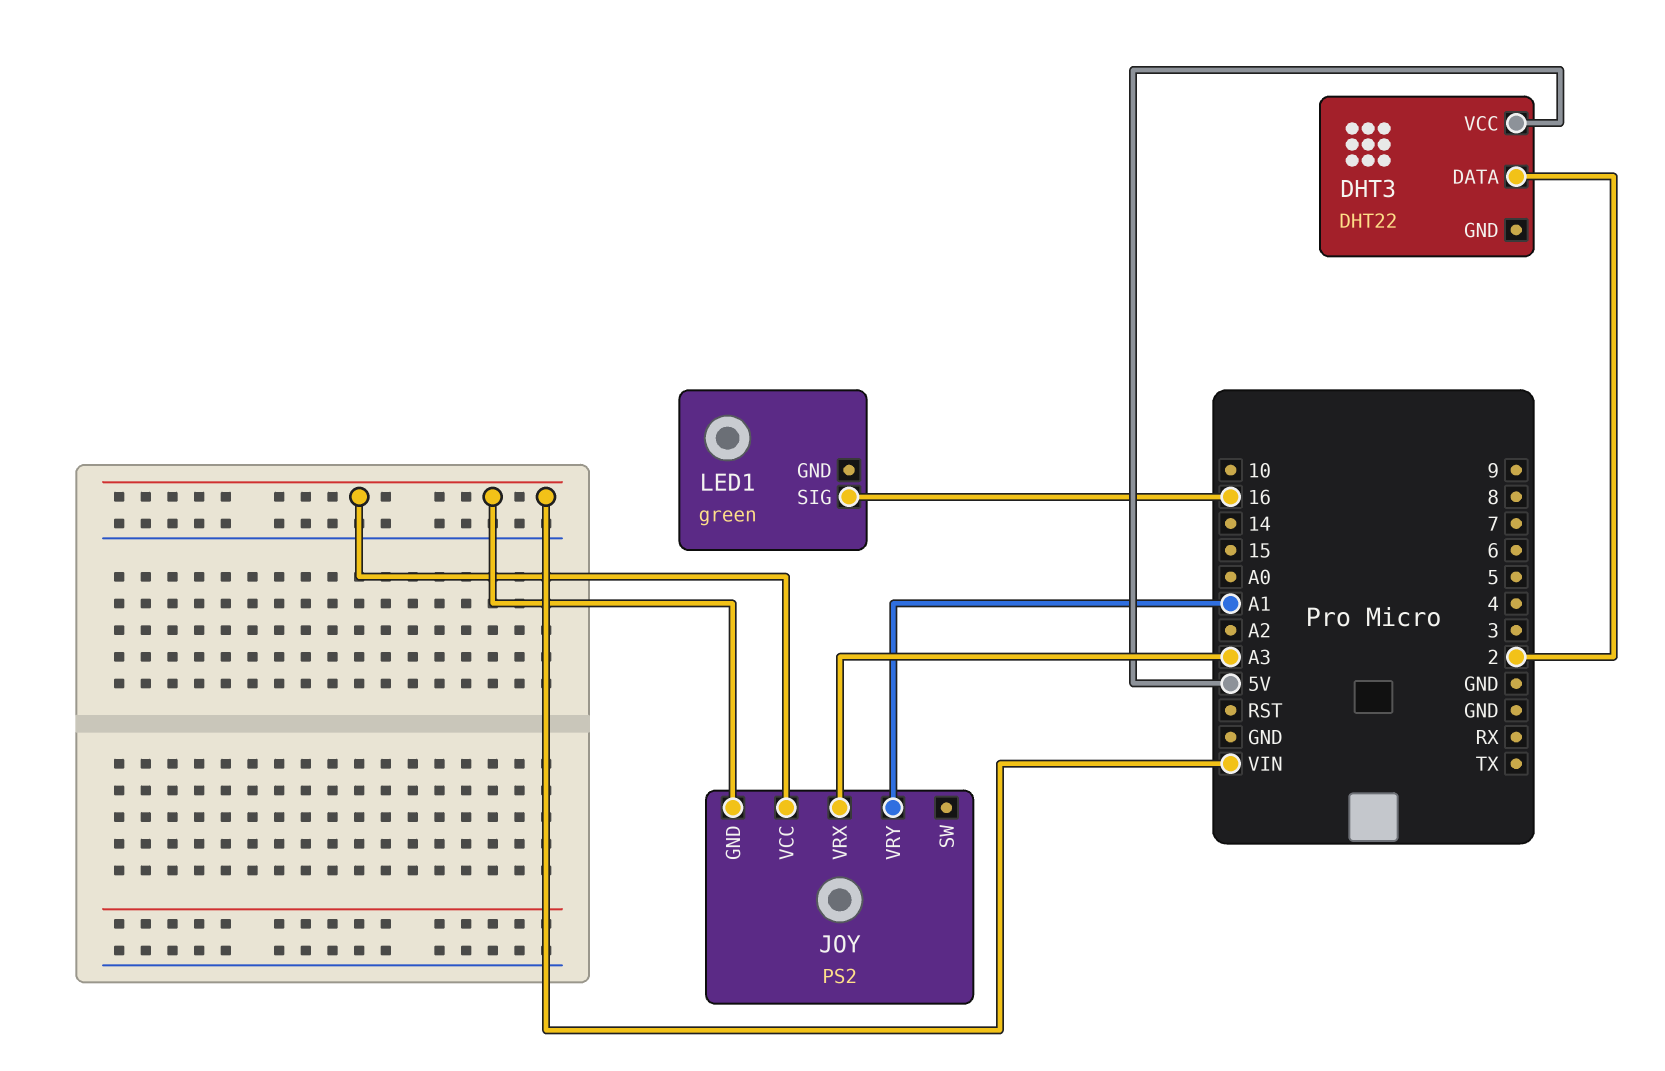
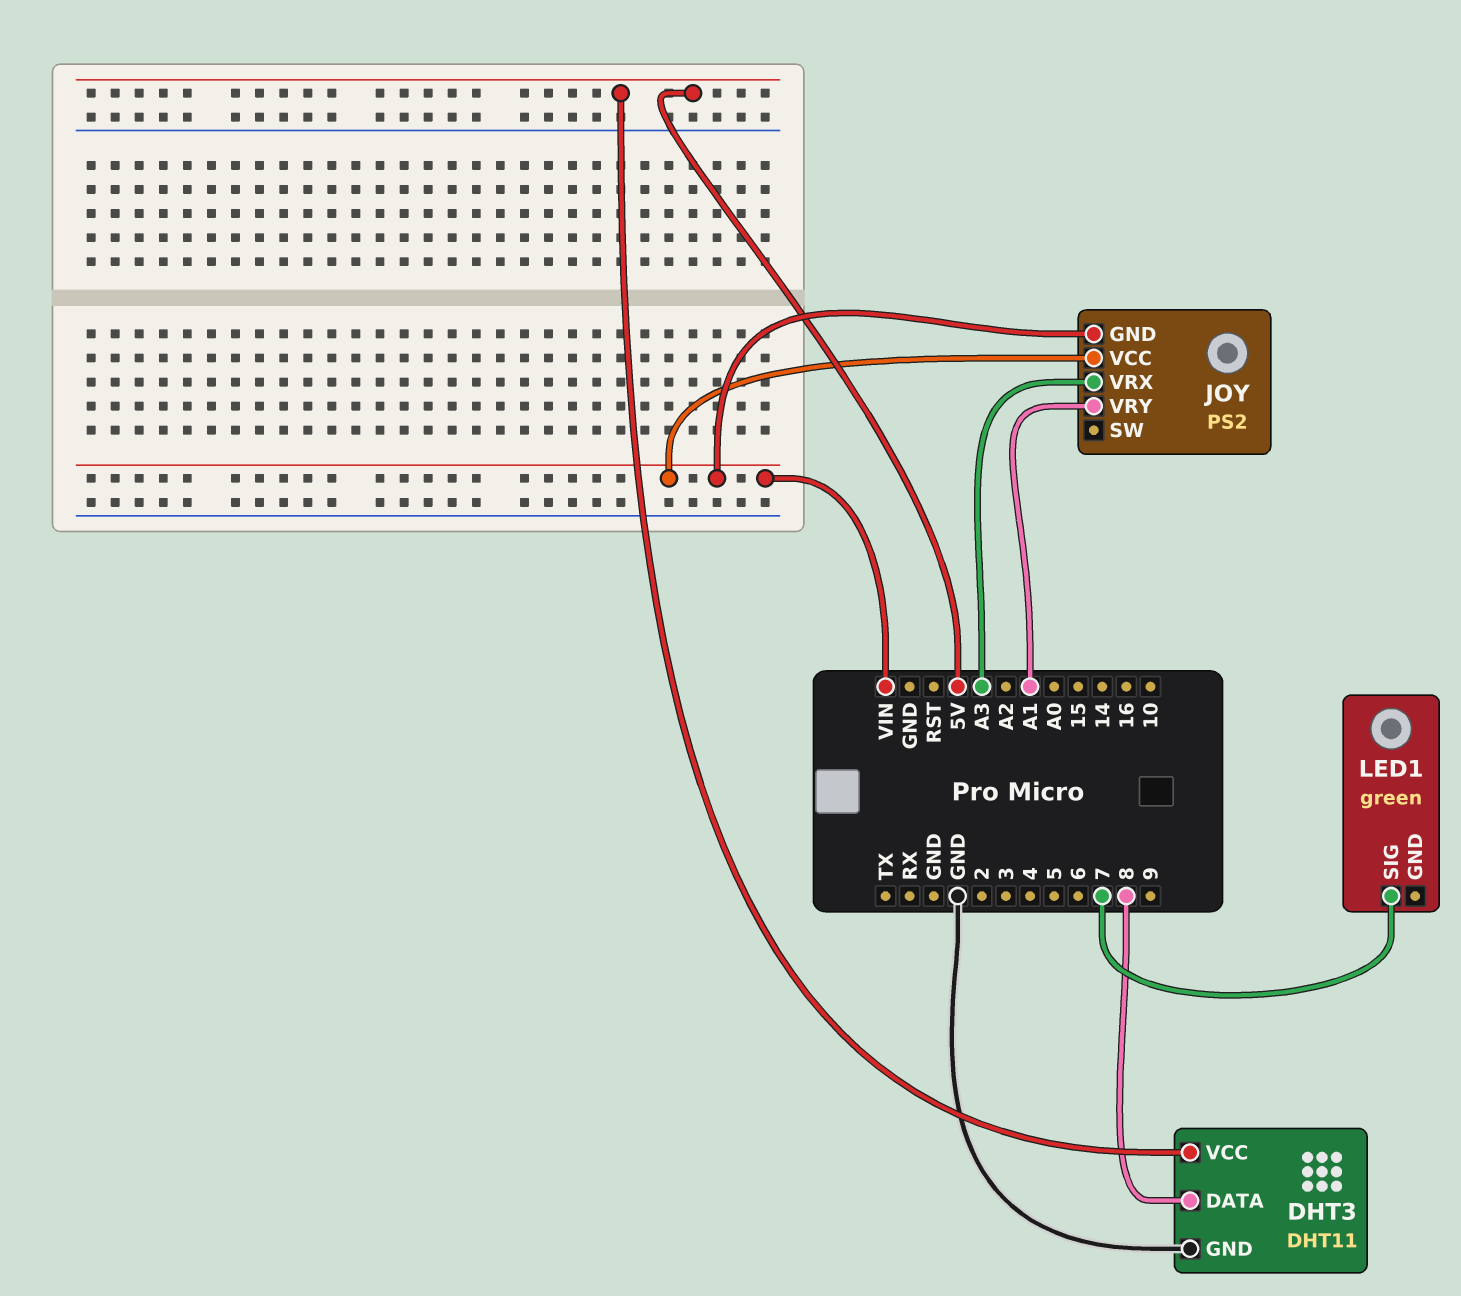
DHT3: DHT22 -> DHT11
DHT3 pin DATA: 2 -> 8
DHT3 pin GND: none -> GND
LED1 pin SIG: 16 -> 7

